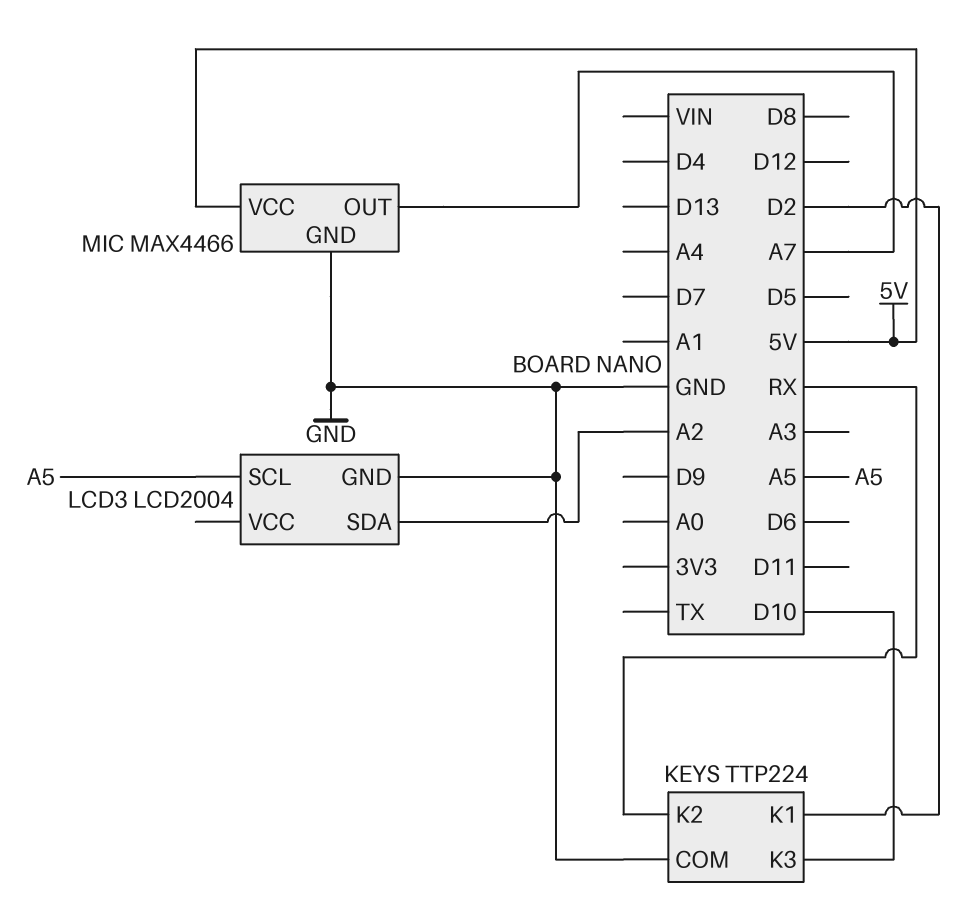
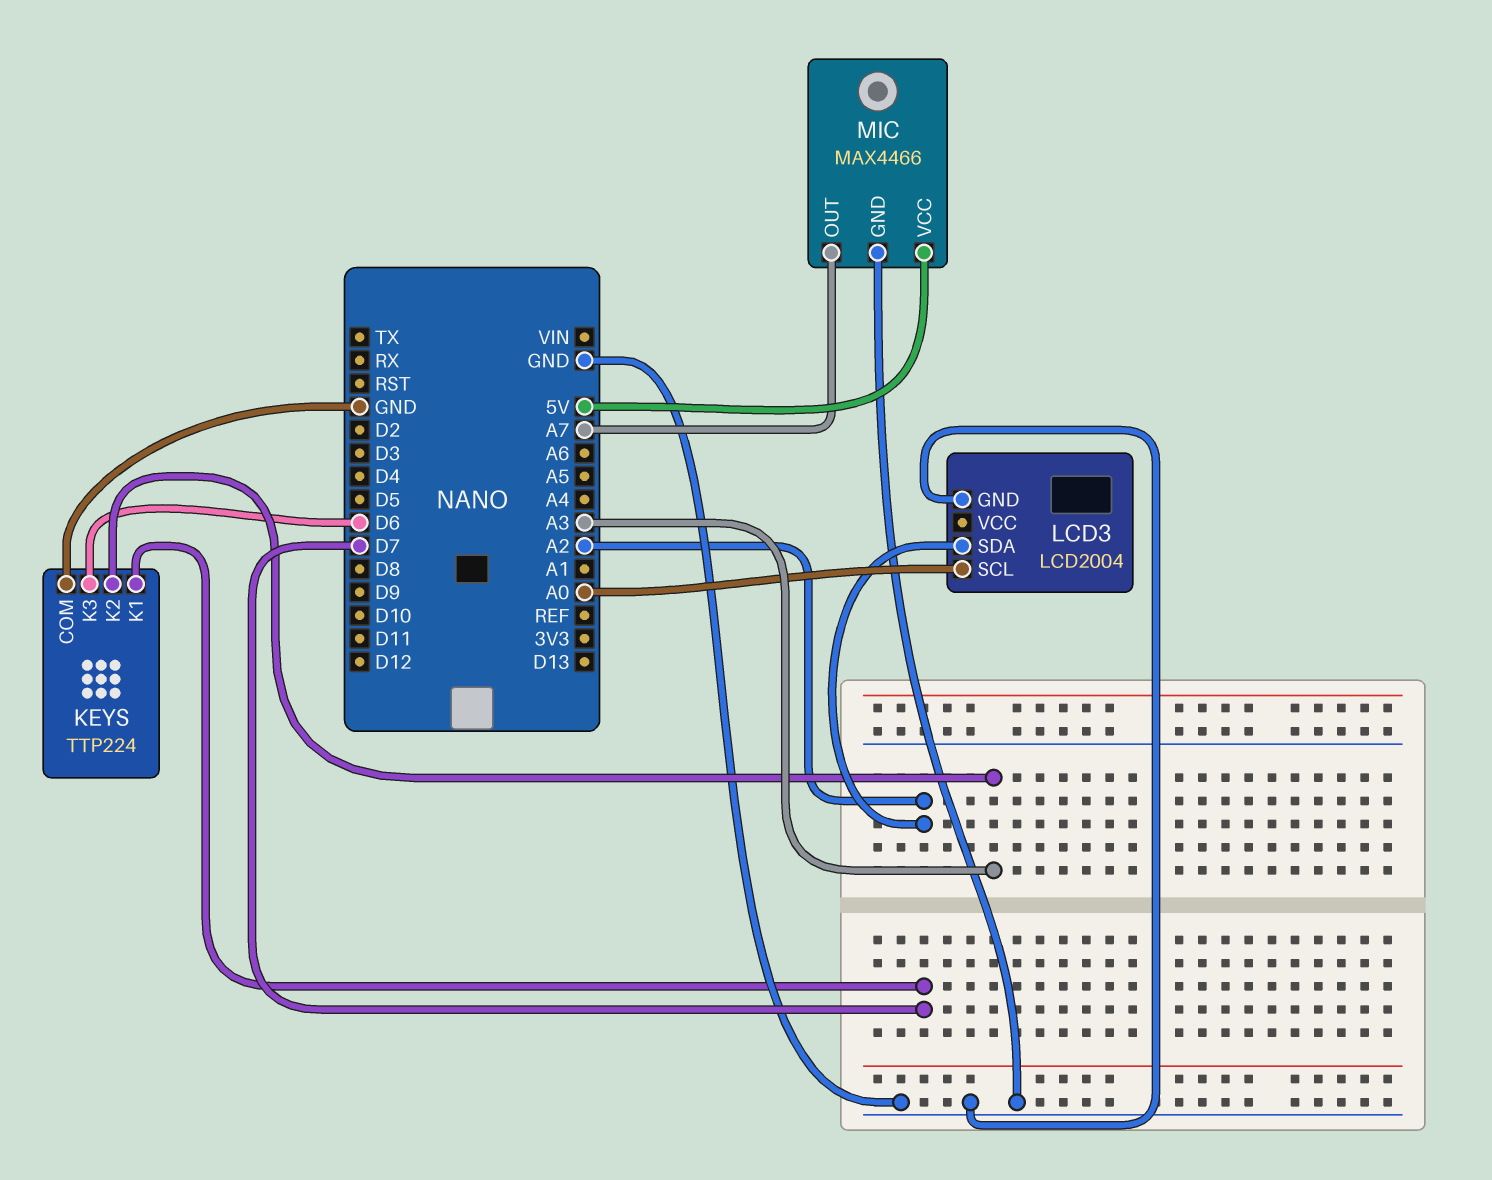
KEYS pin K1: D2 -> D7
KEYS pin K2: RX -> A3
KEYS pin K3: D10 -> D6
LCD3 pin SCL: A5 -> A0

